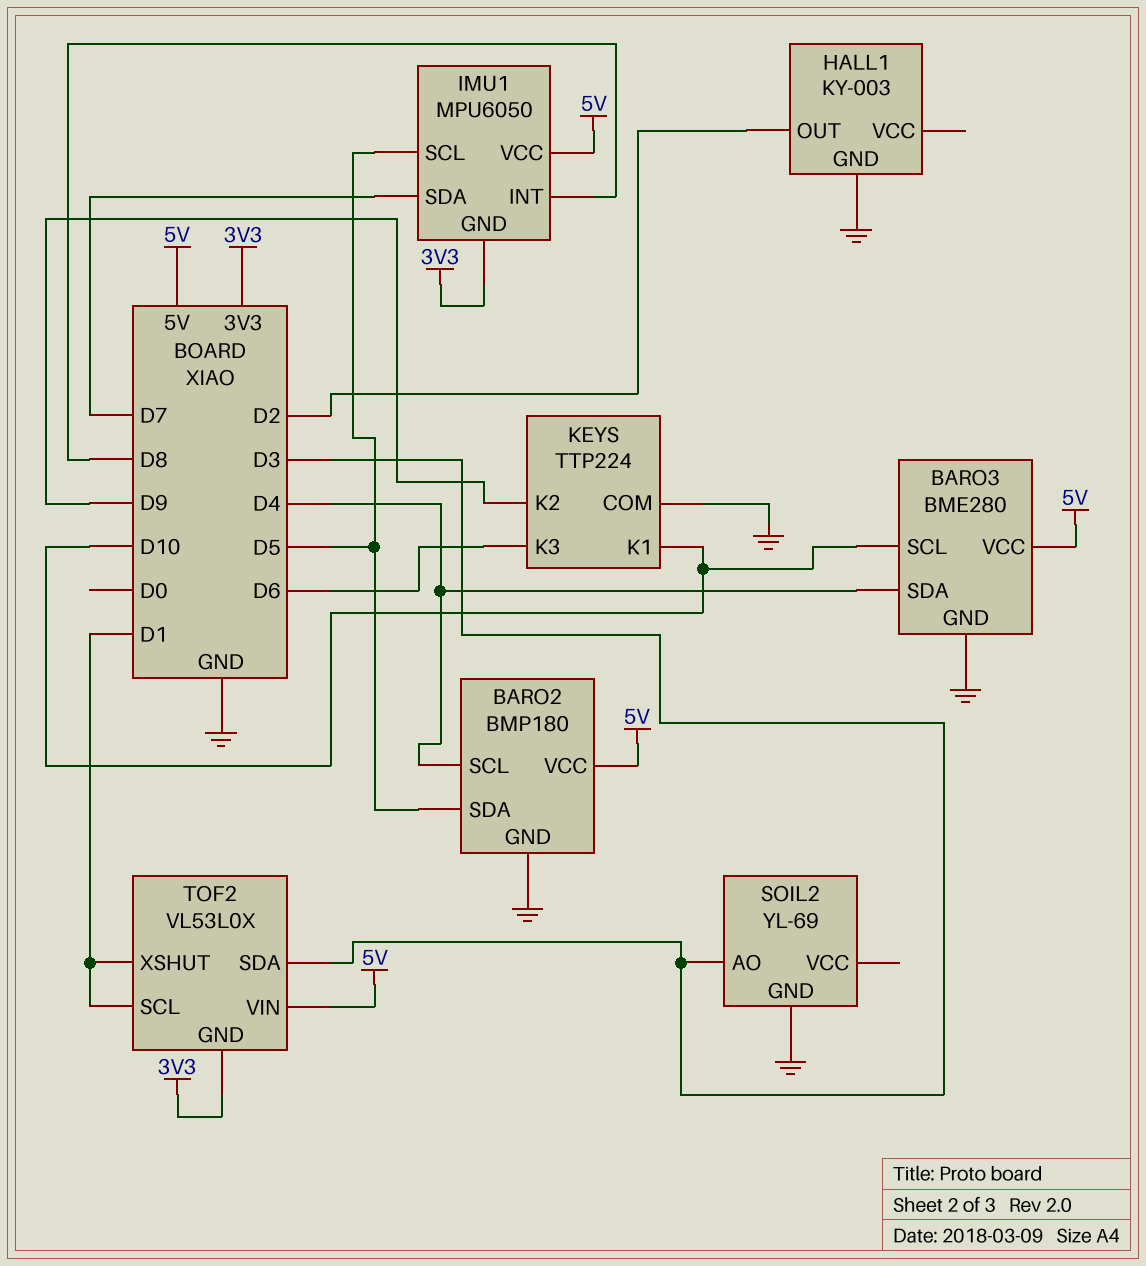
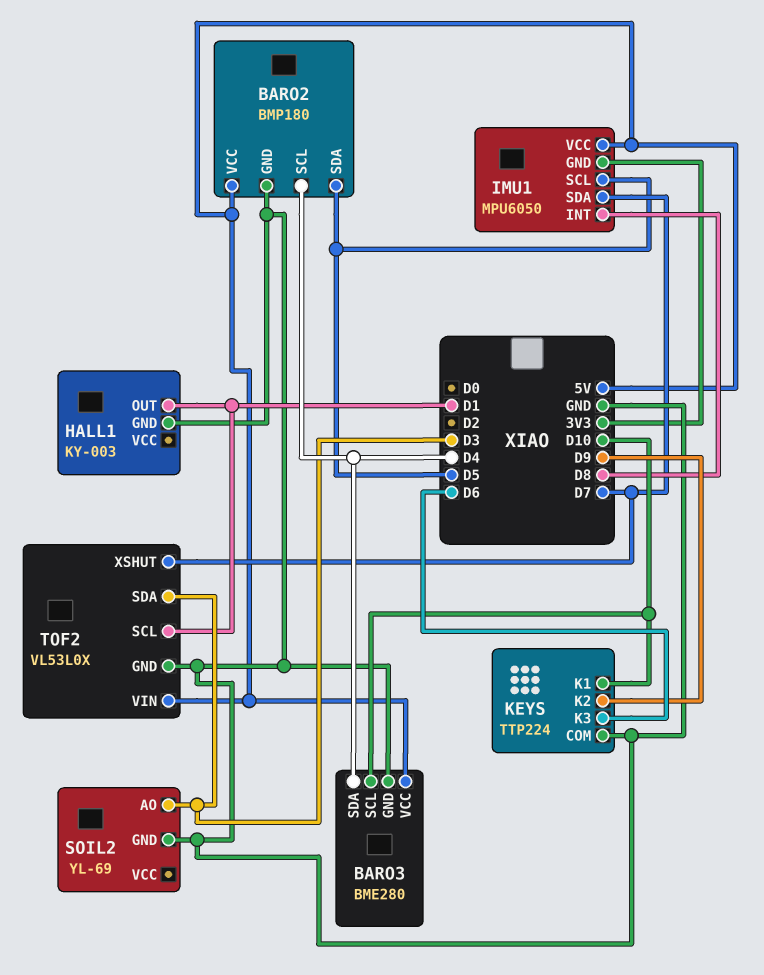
HALL1 pin OUT: D2 -> D1
TOF2 pin GND: 3V3 -> GND
TOF2 pin XSHUT: D1 -> D7

